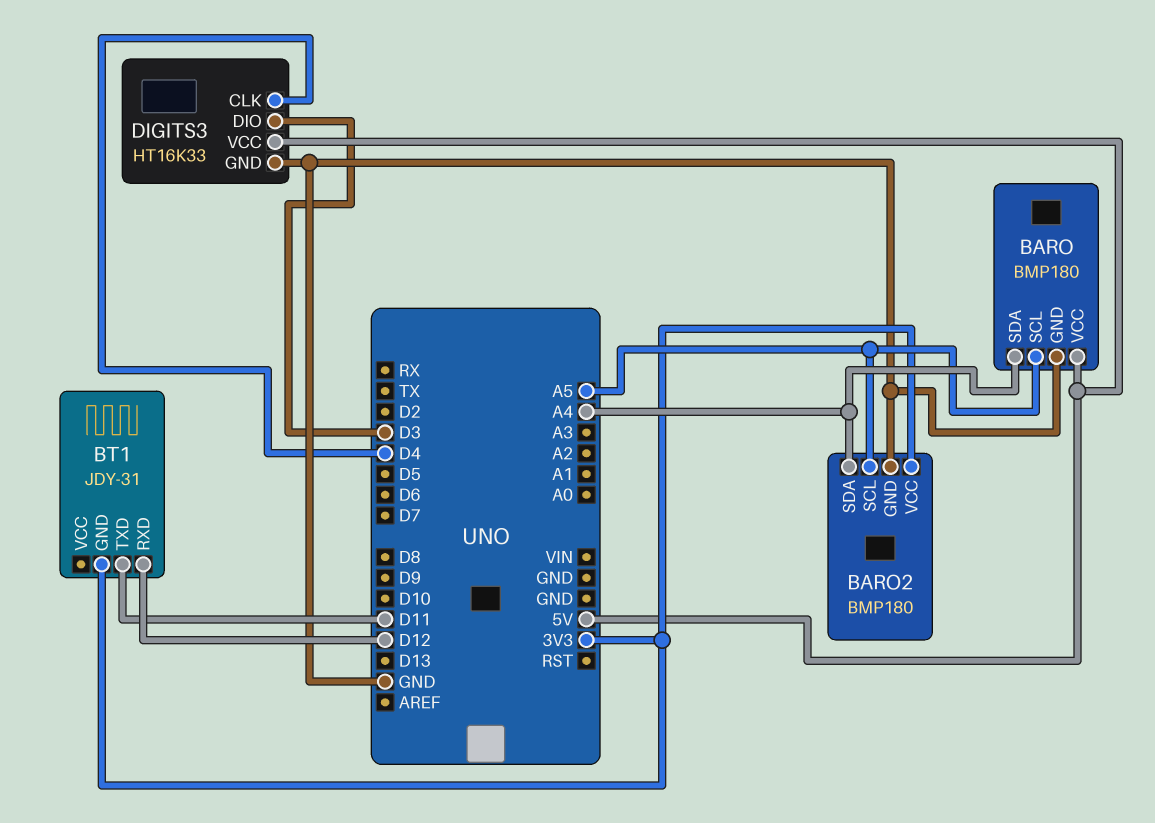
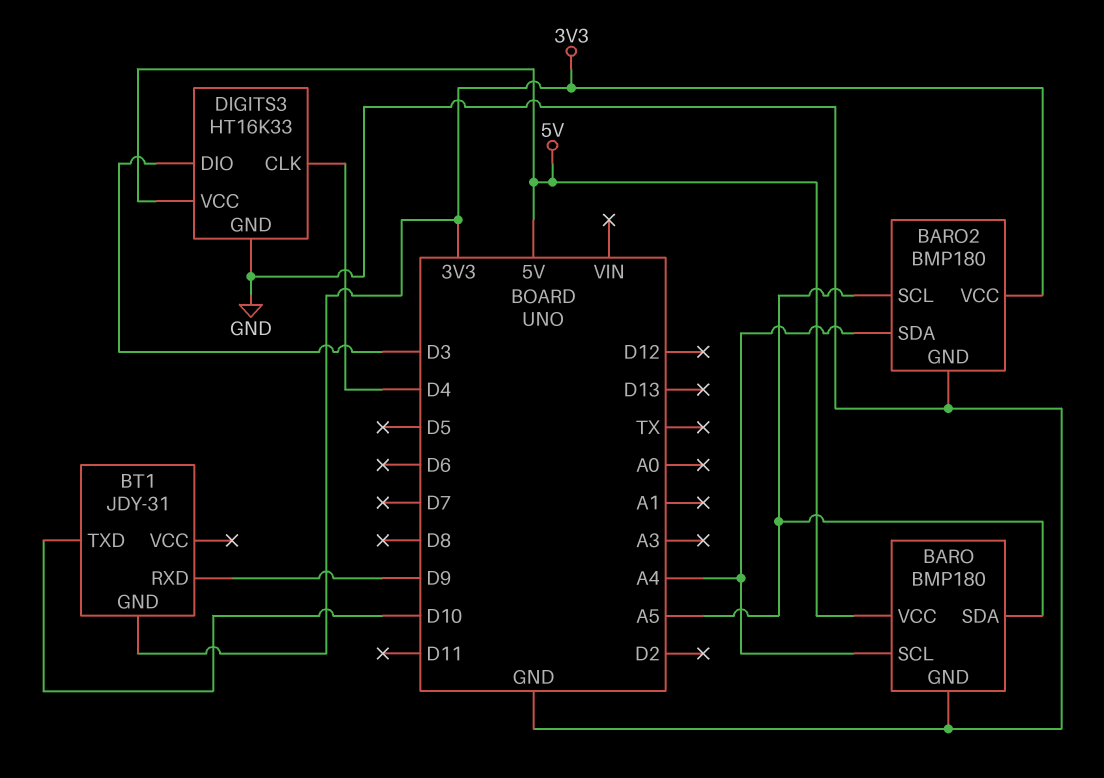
BARO pin SCL: A5 -> A4
BARO pin SDA: A4 -> A5
BT1 pin RXD: D12 -> D9
BT1 pin TXD: D11 -> D10

